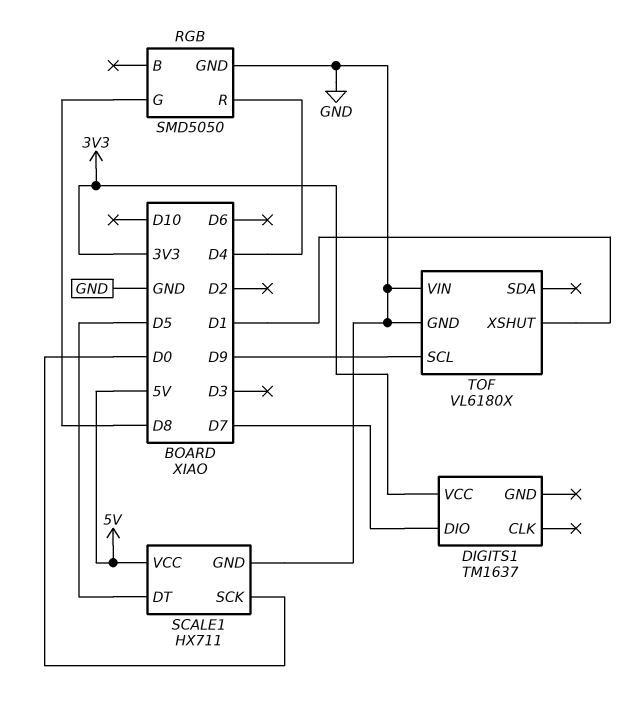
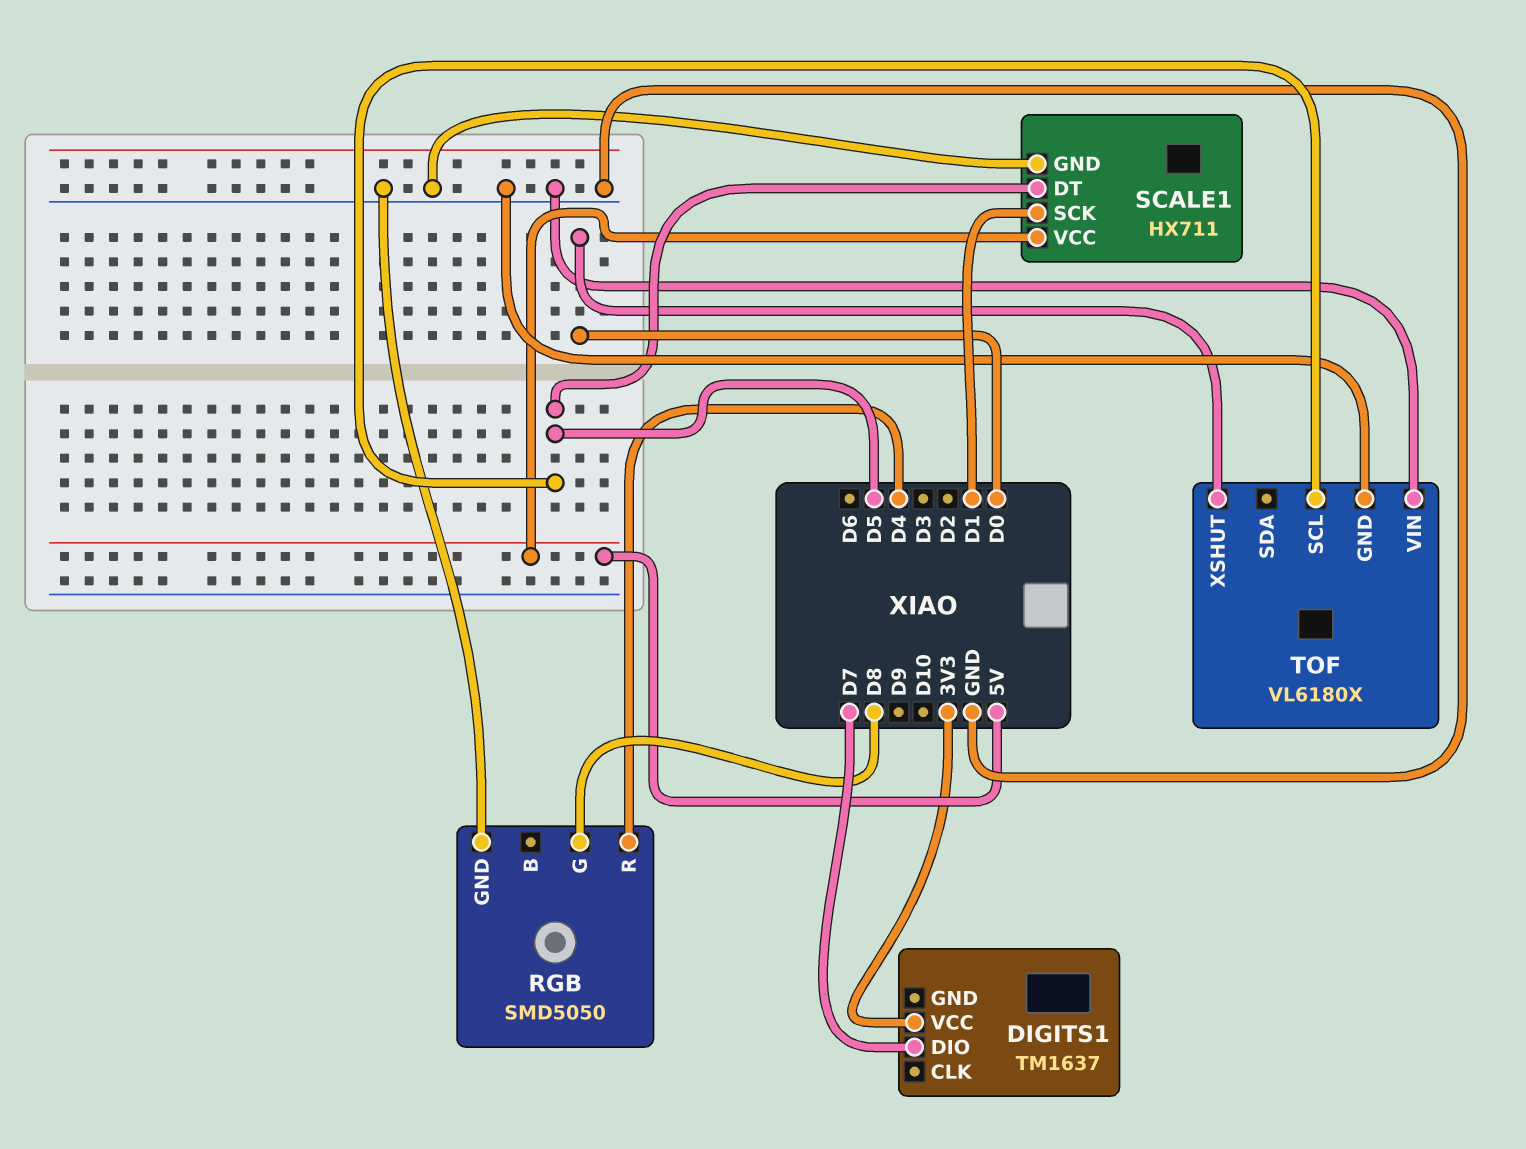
SCALE1 pin SCK: D0 -> D1
TOF pin SCL: D9 -> D5
TOF pin XSHUT: D1 -> D0

